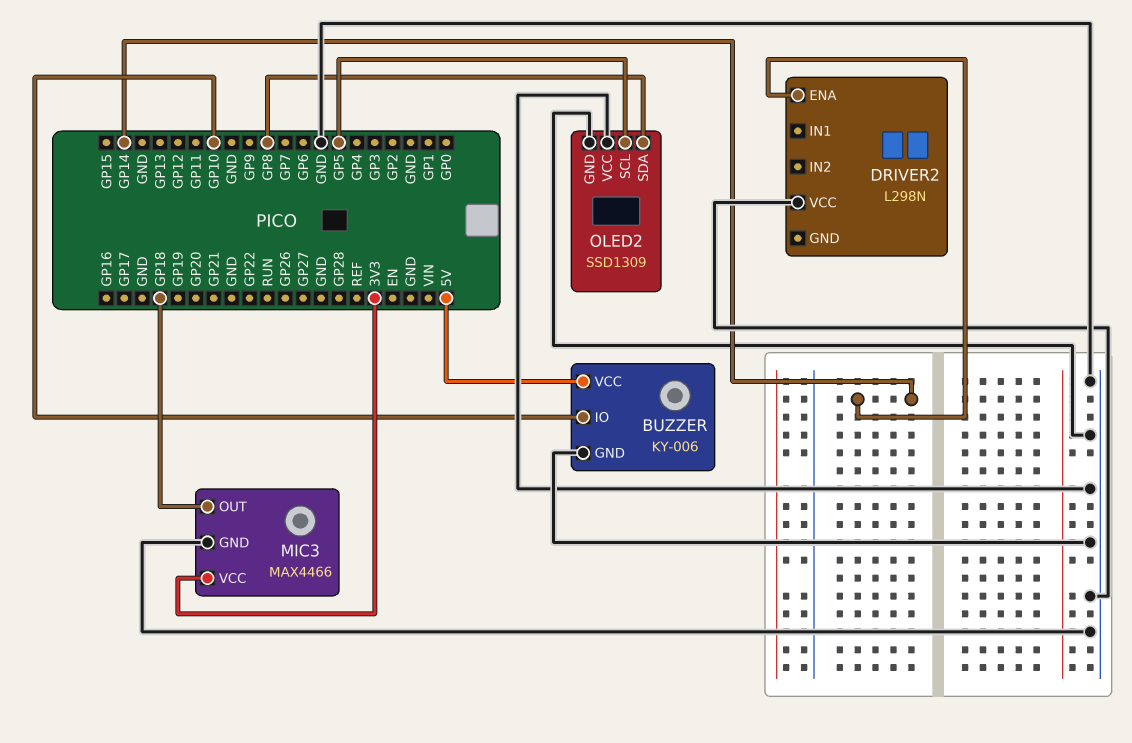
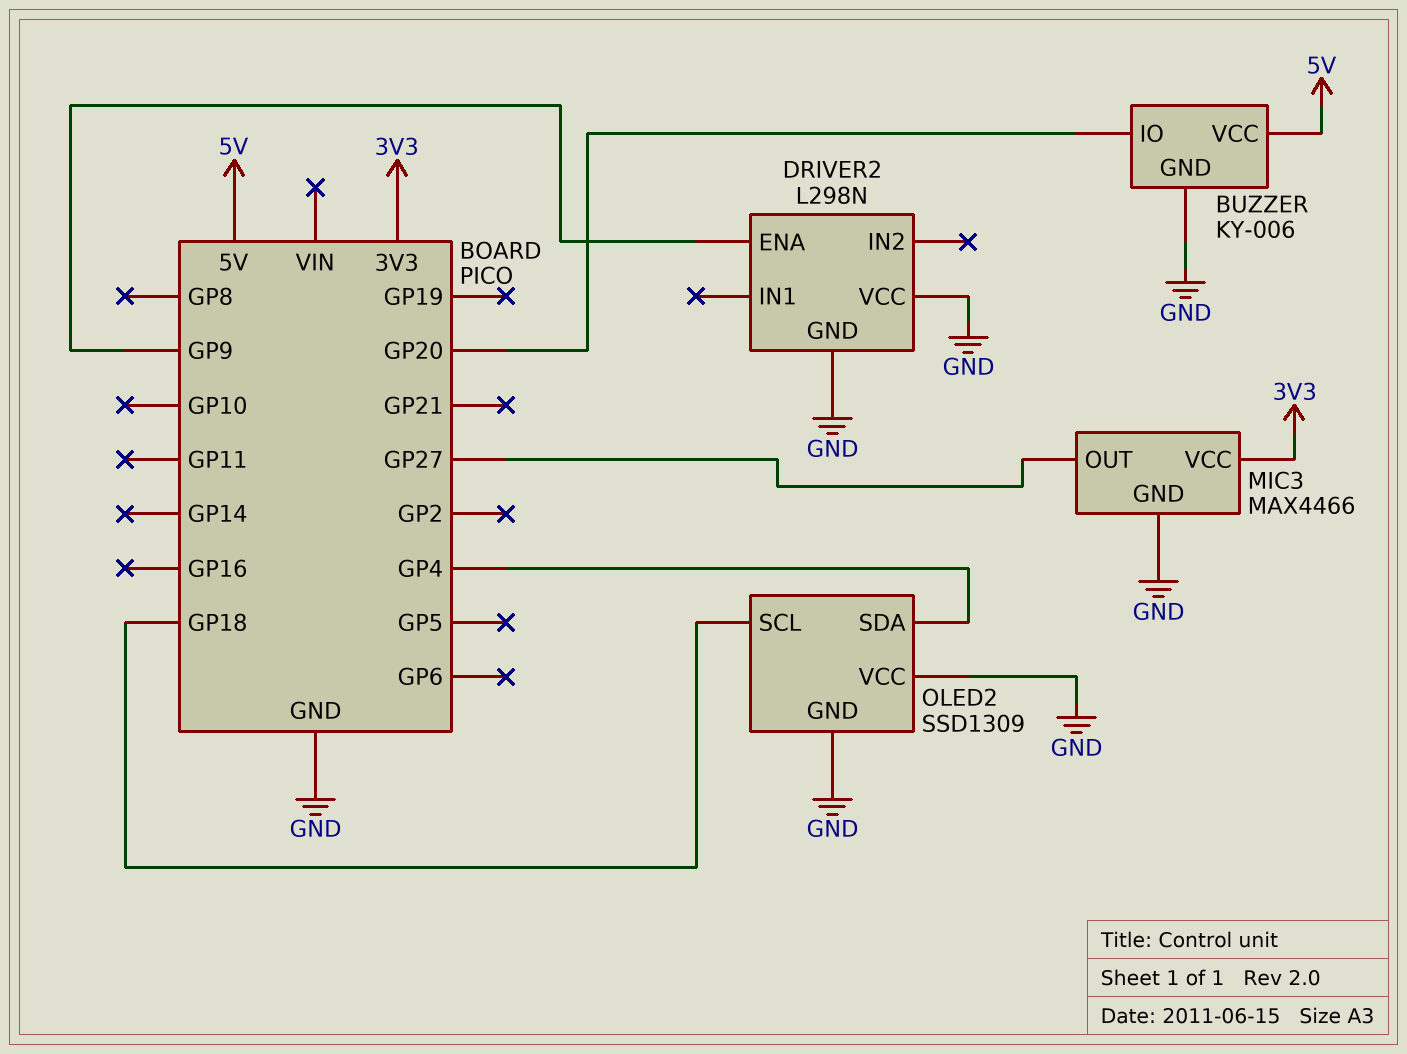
BUZZER pin IO: GP10 -> GP20
DRIVER2 pin ENA: GP14 -> GP9
DRIVER2 pin GND: none -> GND
MIC3 pin OUT: GP18 -> GP27
OLED2 pin SCL: GP5 -> GP18
OLED2 pin SDA: GP8 -> GP4

